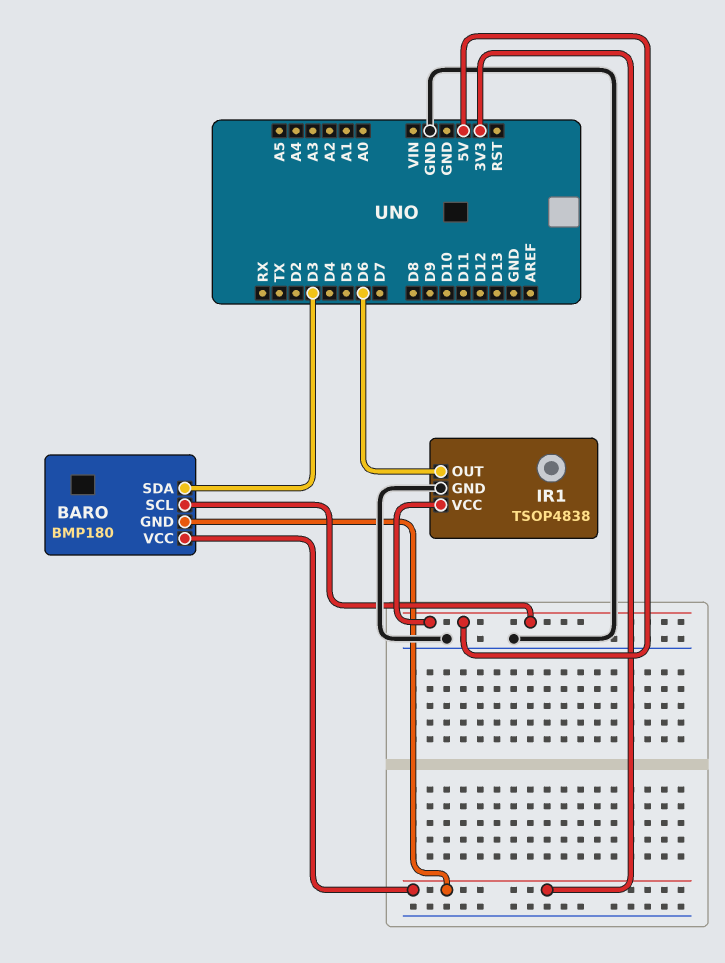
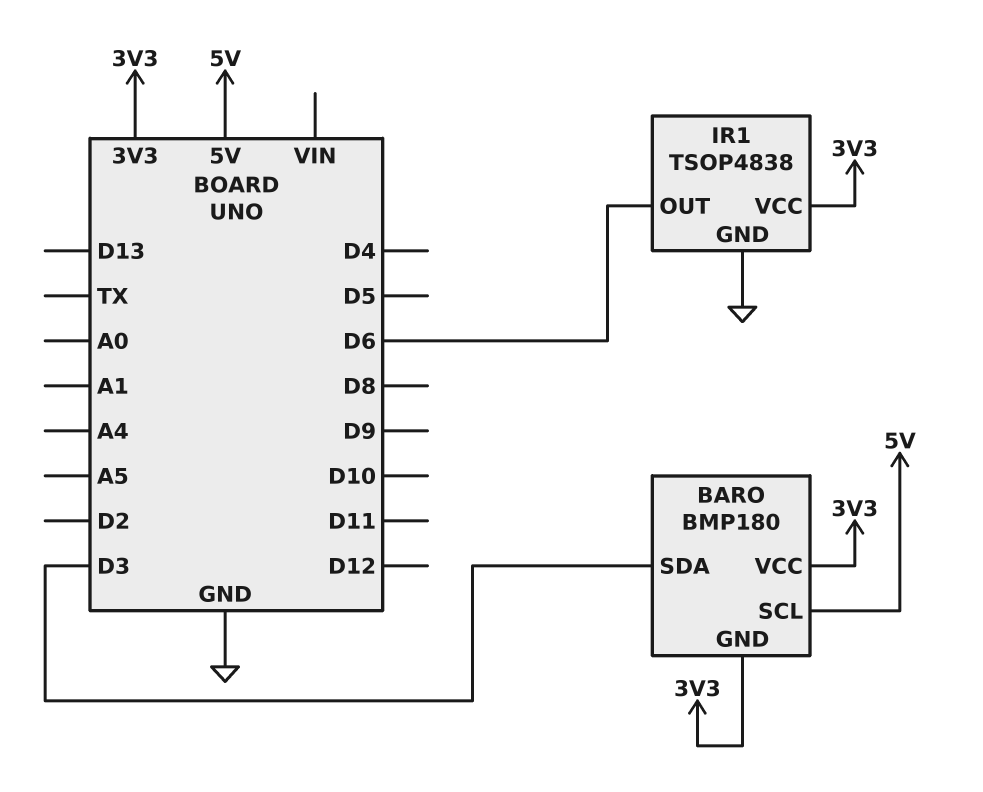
IR1 pin VCC: 5V -> 3V3

